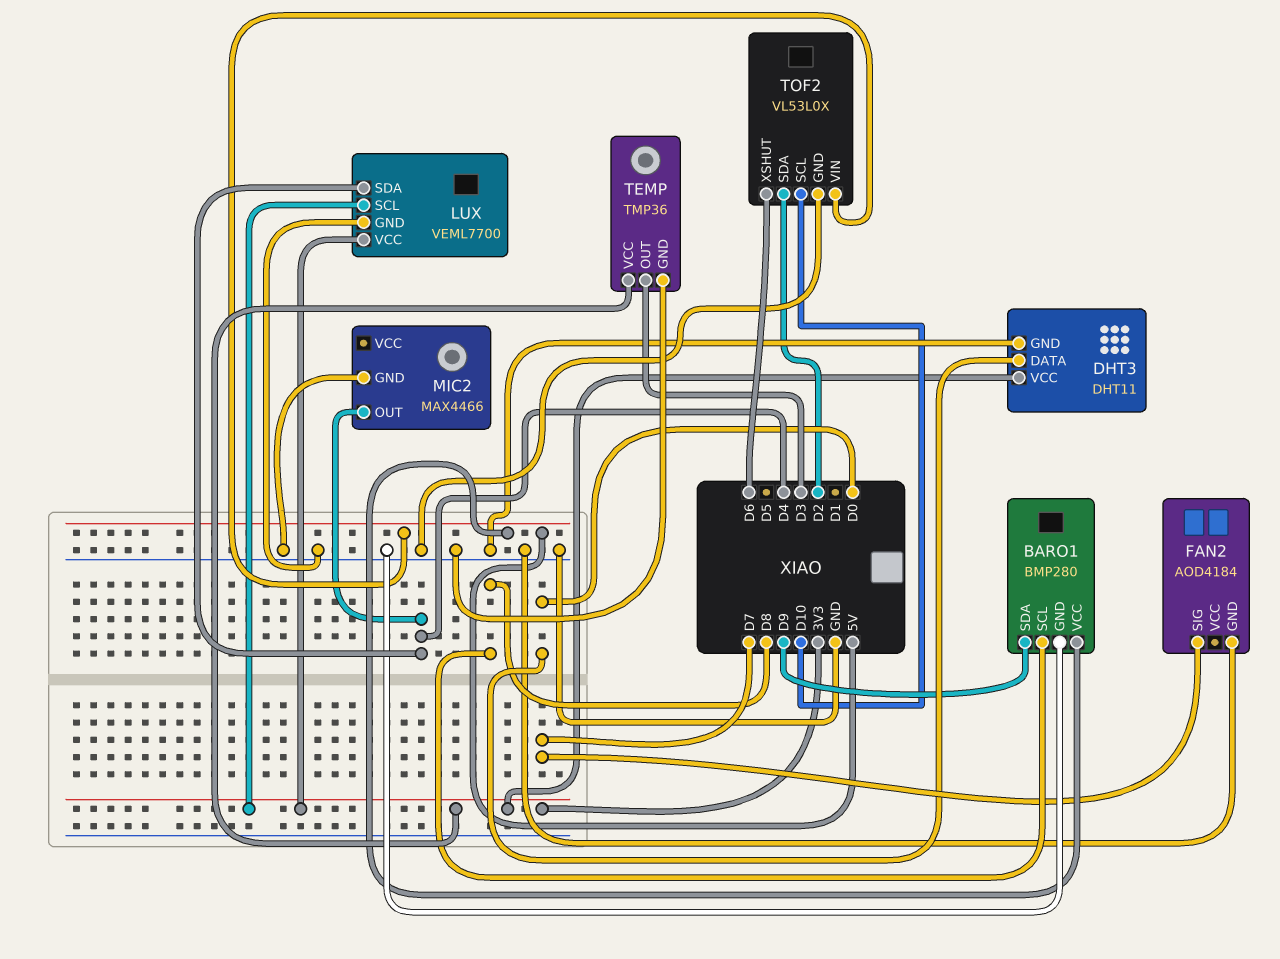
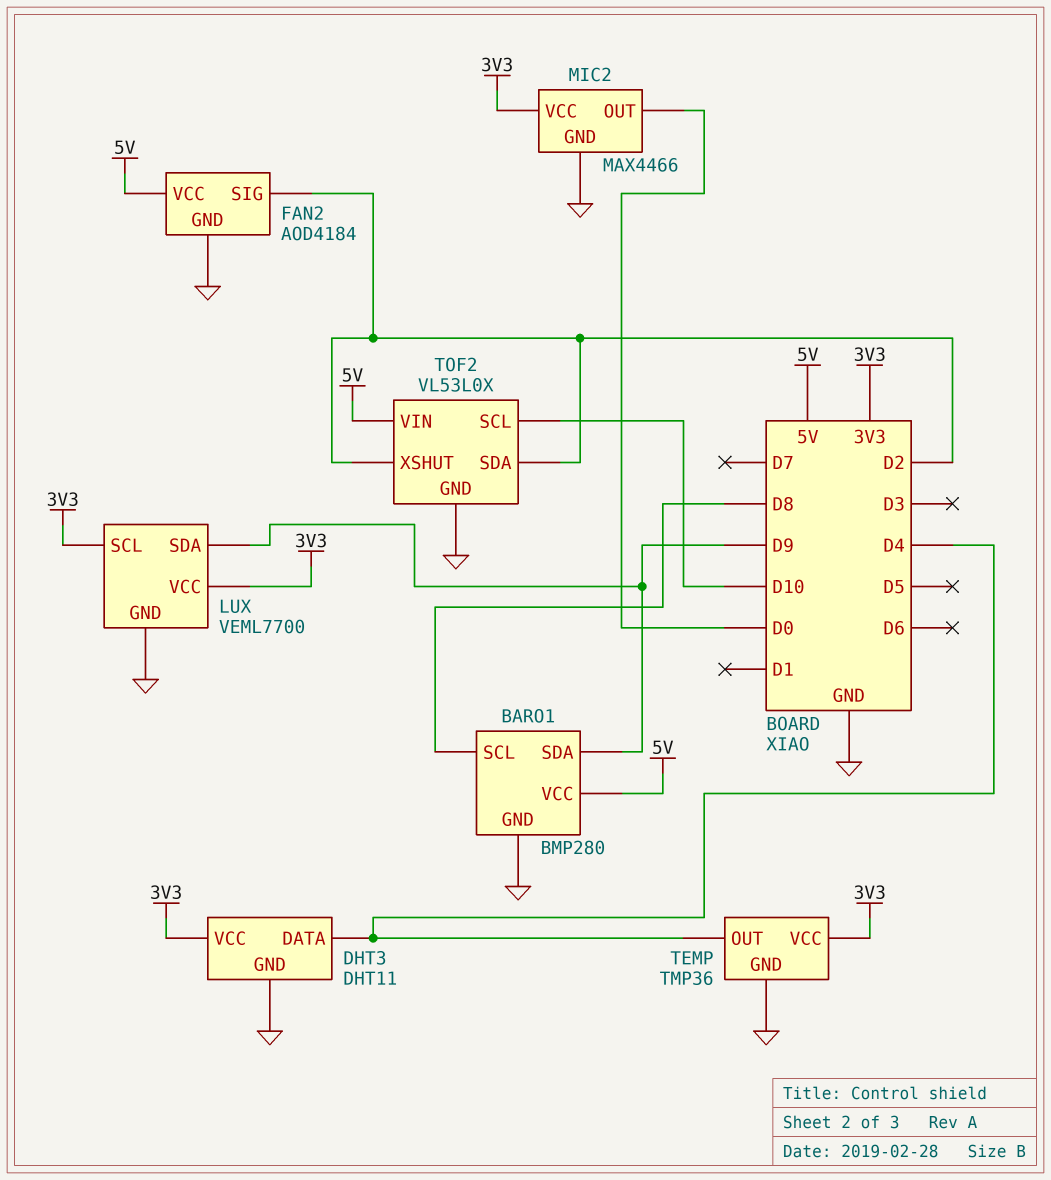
DHT3 pin DATA: D0 -> D4
FAN2 pin SIG: D7 -> D2
FAN2 pin VCC: none -> 5V
LUX pin SDA: D4 -> D9
MIC2 pin OUT: D4 -> D0
MIC2 pin VCC: none -> 3V3
TEMP pin OUT: D3 -> D4
TOF2 pin XSHUT: D6 -> D2

